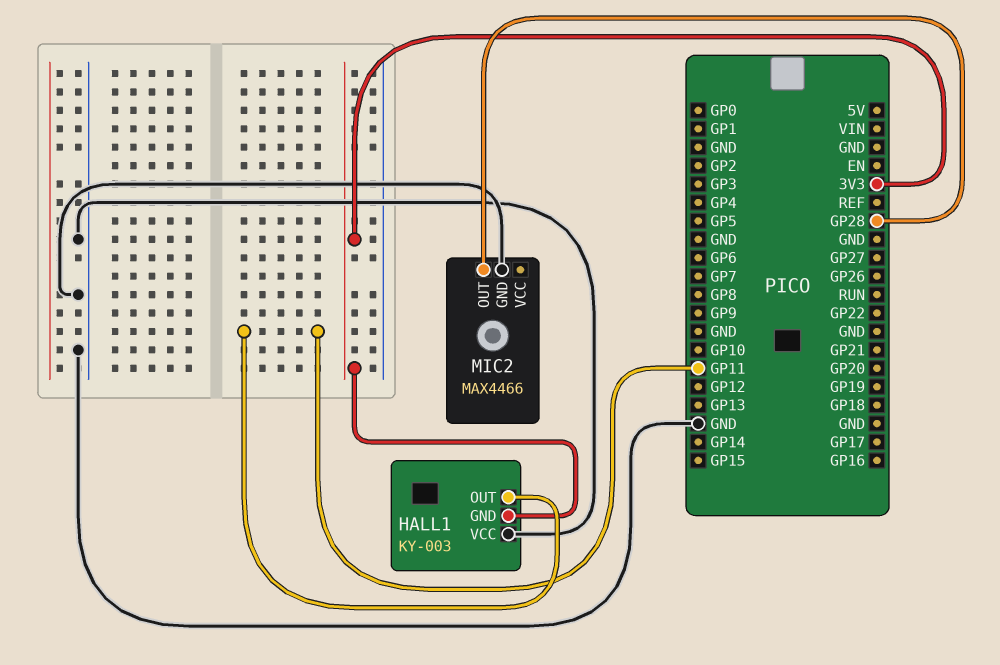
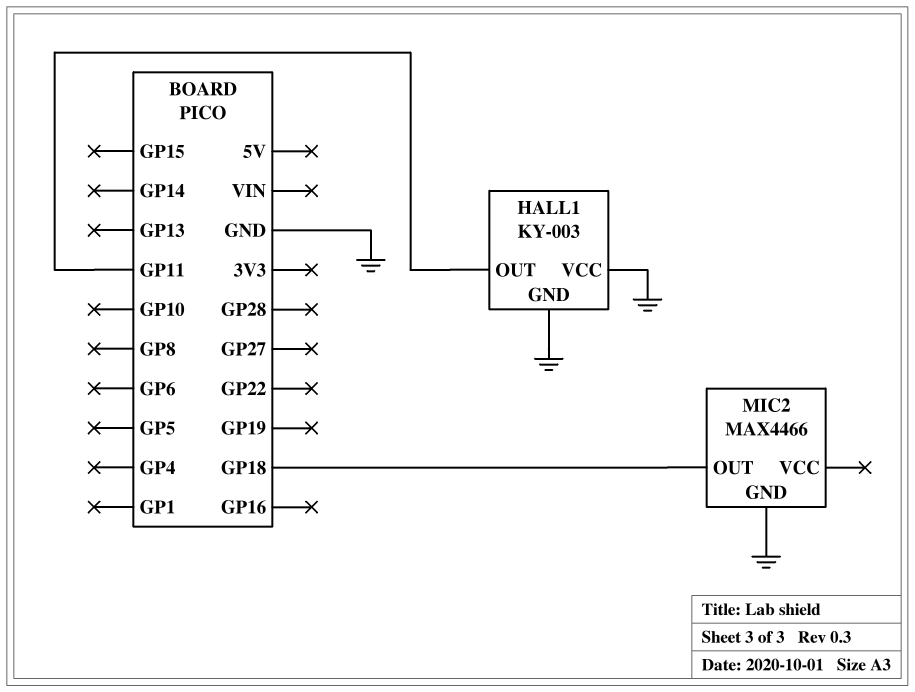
HALL1 pin GND: 3V3 -> GND
MIC2 pin OUT: GP28 -> GP18

